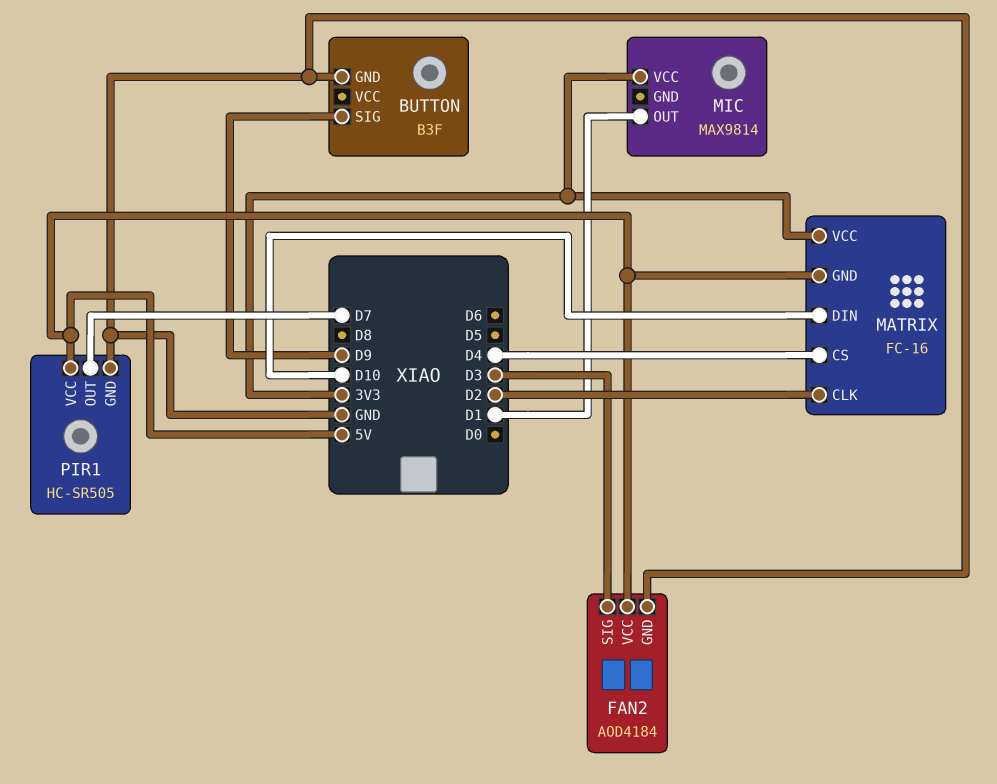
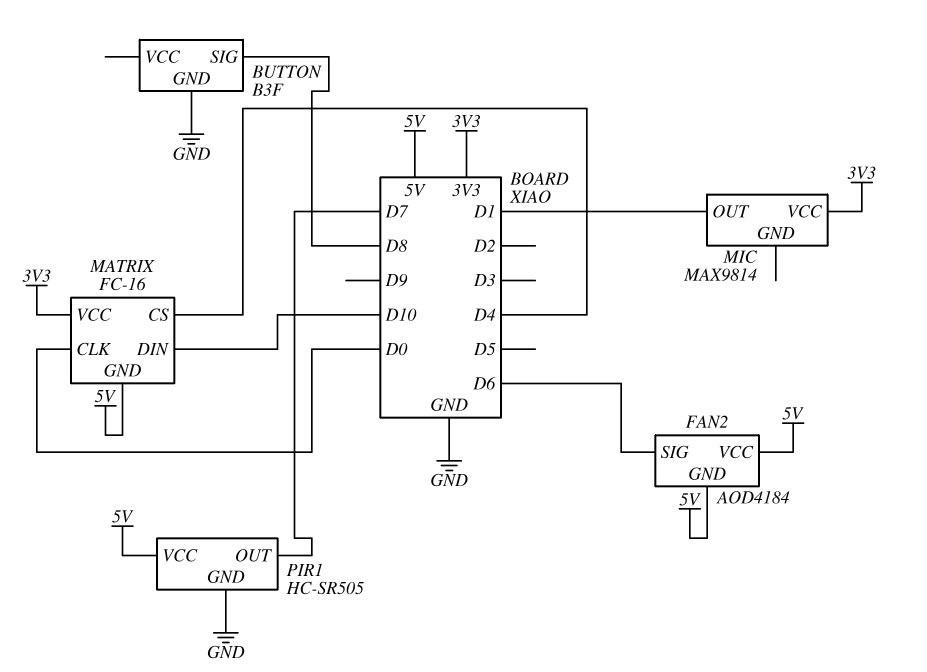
BUTTON pin SIG: D9 -> D8
FAN2 pin GND: GND -> 5V
FAN2 pin SIG: D3 -> D6
MATRIX pin CLK: D2 -> D0

